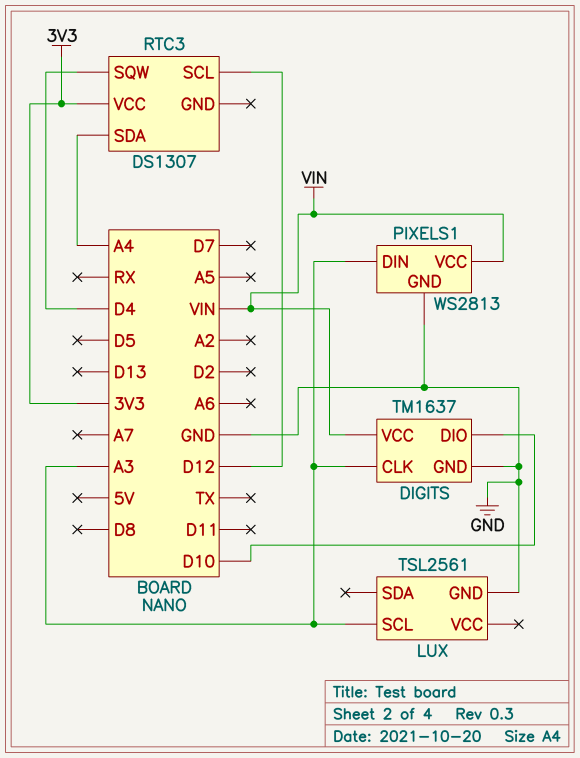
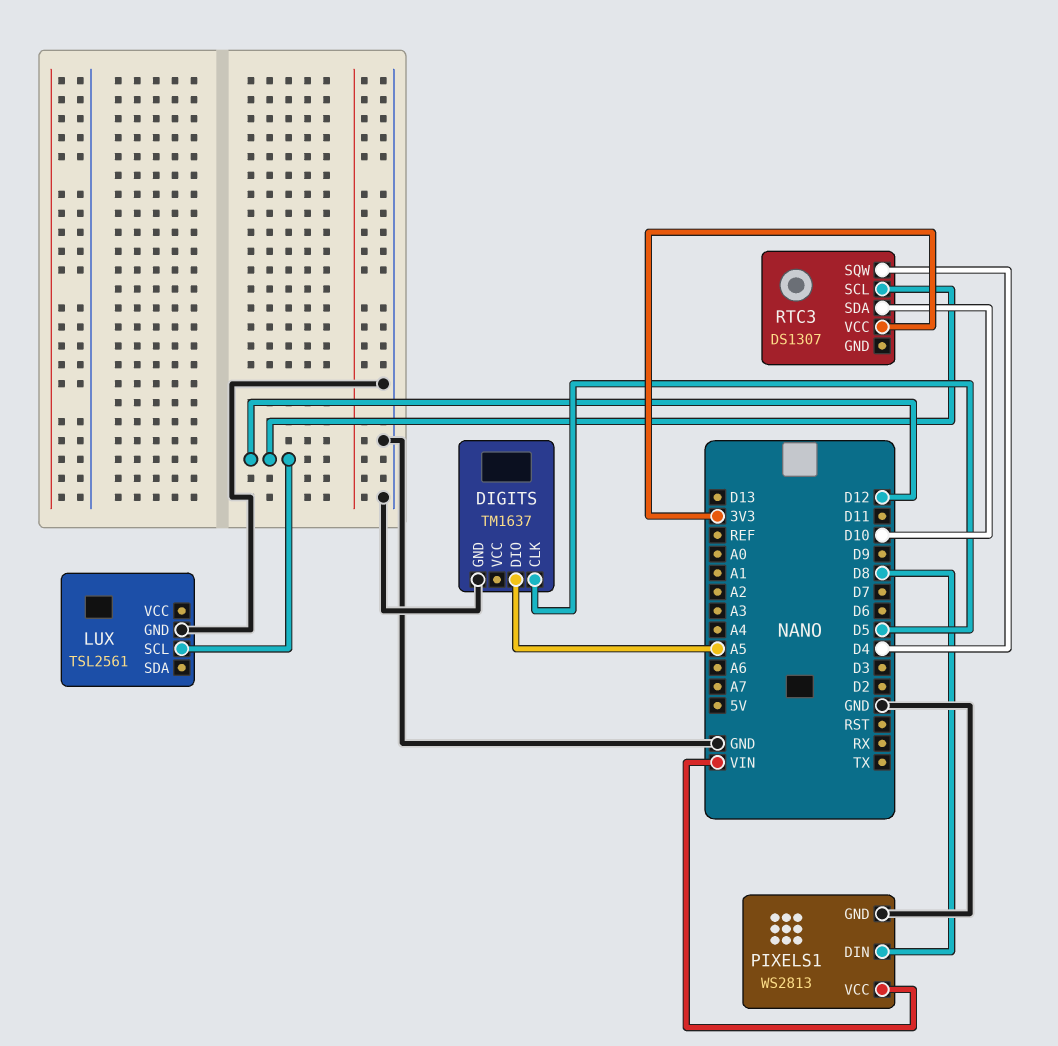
DIGITS pin CLK: A3 -> D5
DIGITS pin DIO: D10 -> A5
DIGITS pin VCC: VIN -> none
LUX pin SCL: A3 -> D12
PIXELS1 pin DIN: A3 -> D8
RTC3 pin SDA: A4 -> D10

